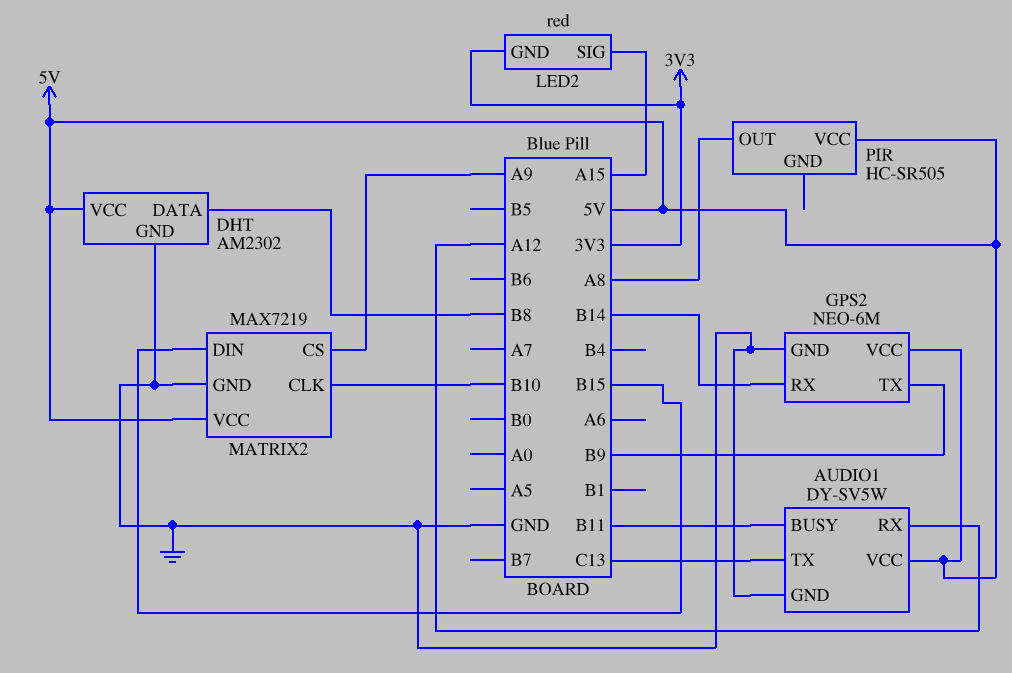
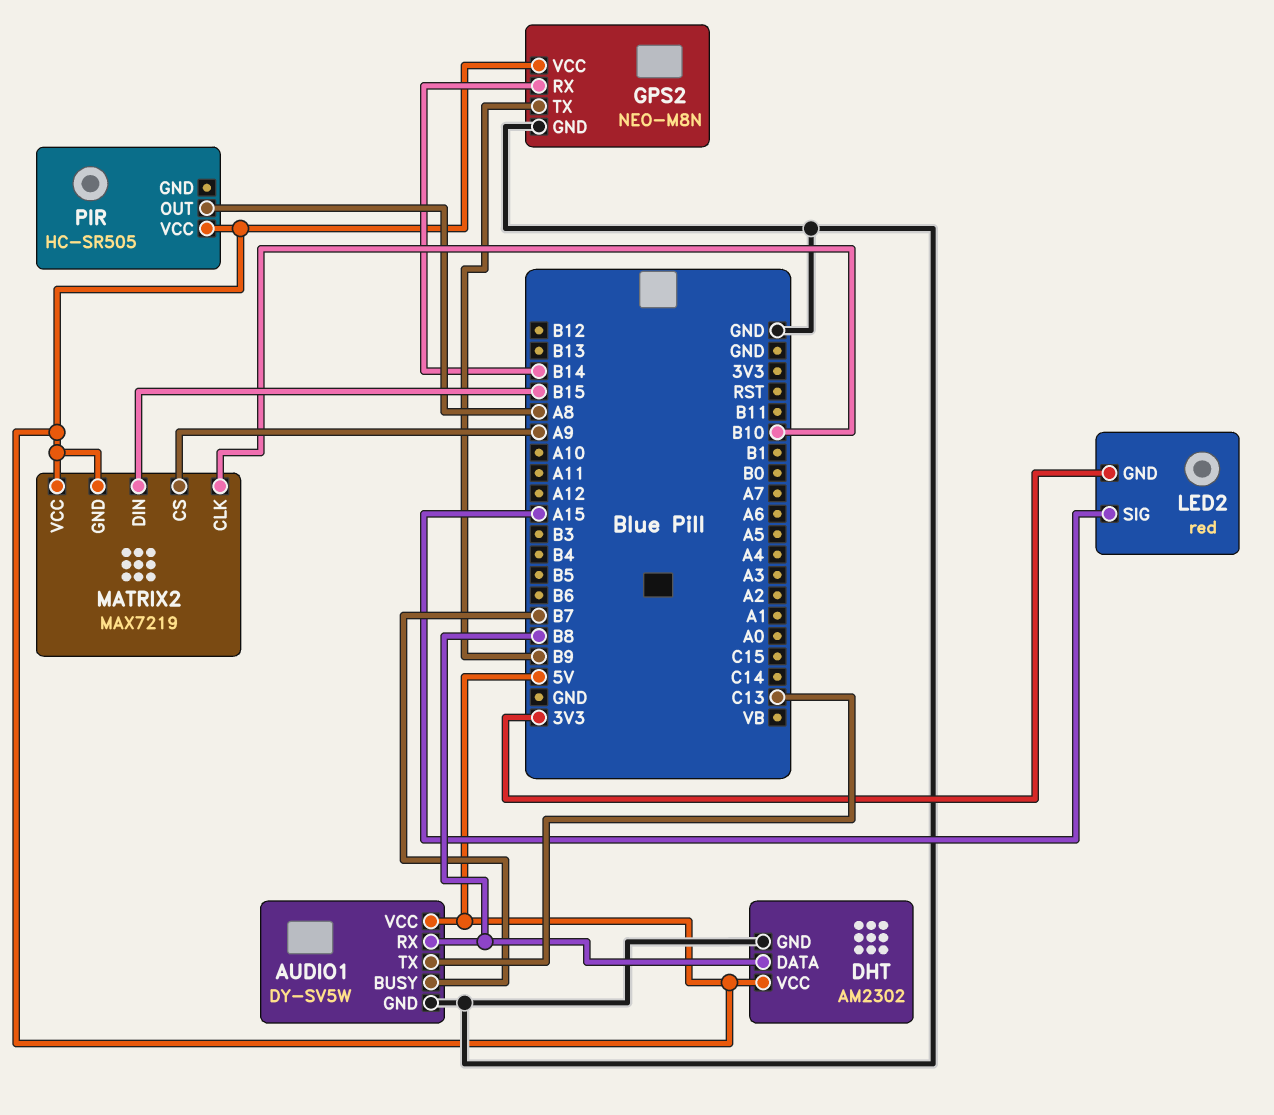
AUDIO1 pin BUSY: B11 -> B7
AUDIO1 pin RX: A12 -> B8
GPS2: NEO-6M -> NEO-M8N
MATRIX2 pin GND: GND -> 5V

